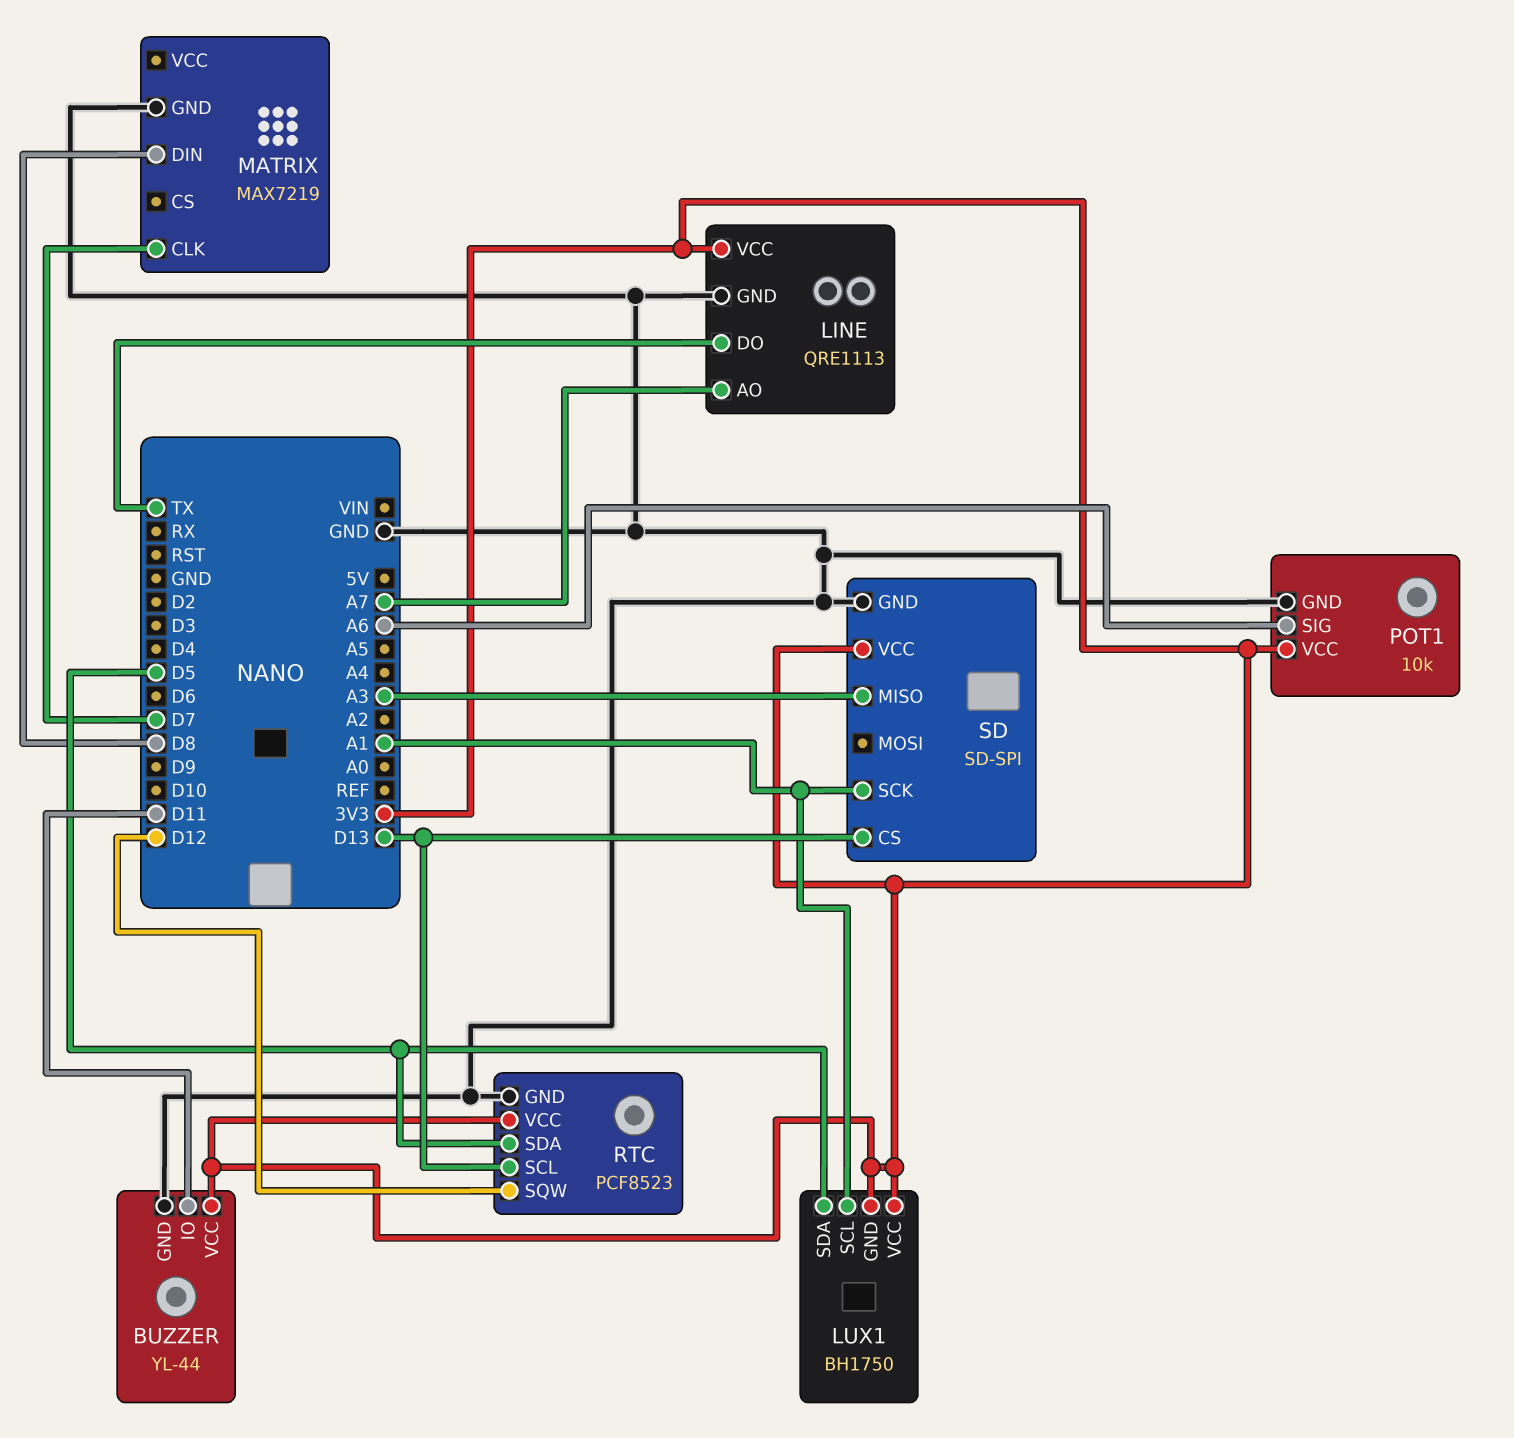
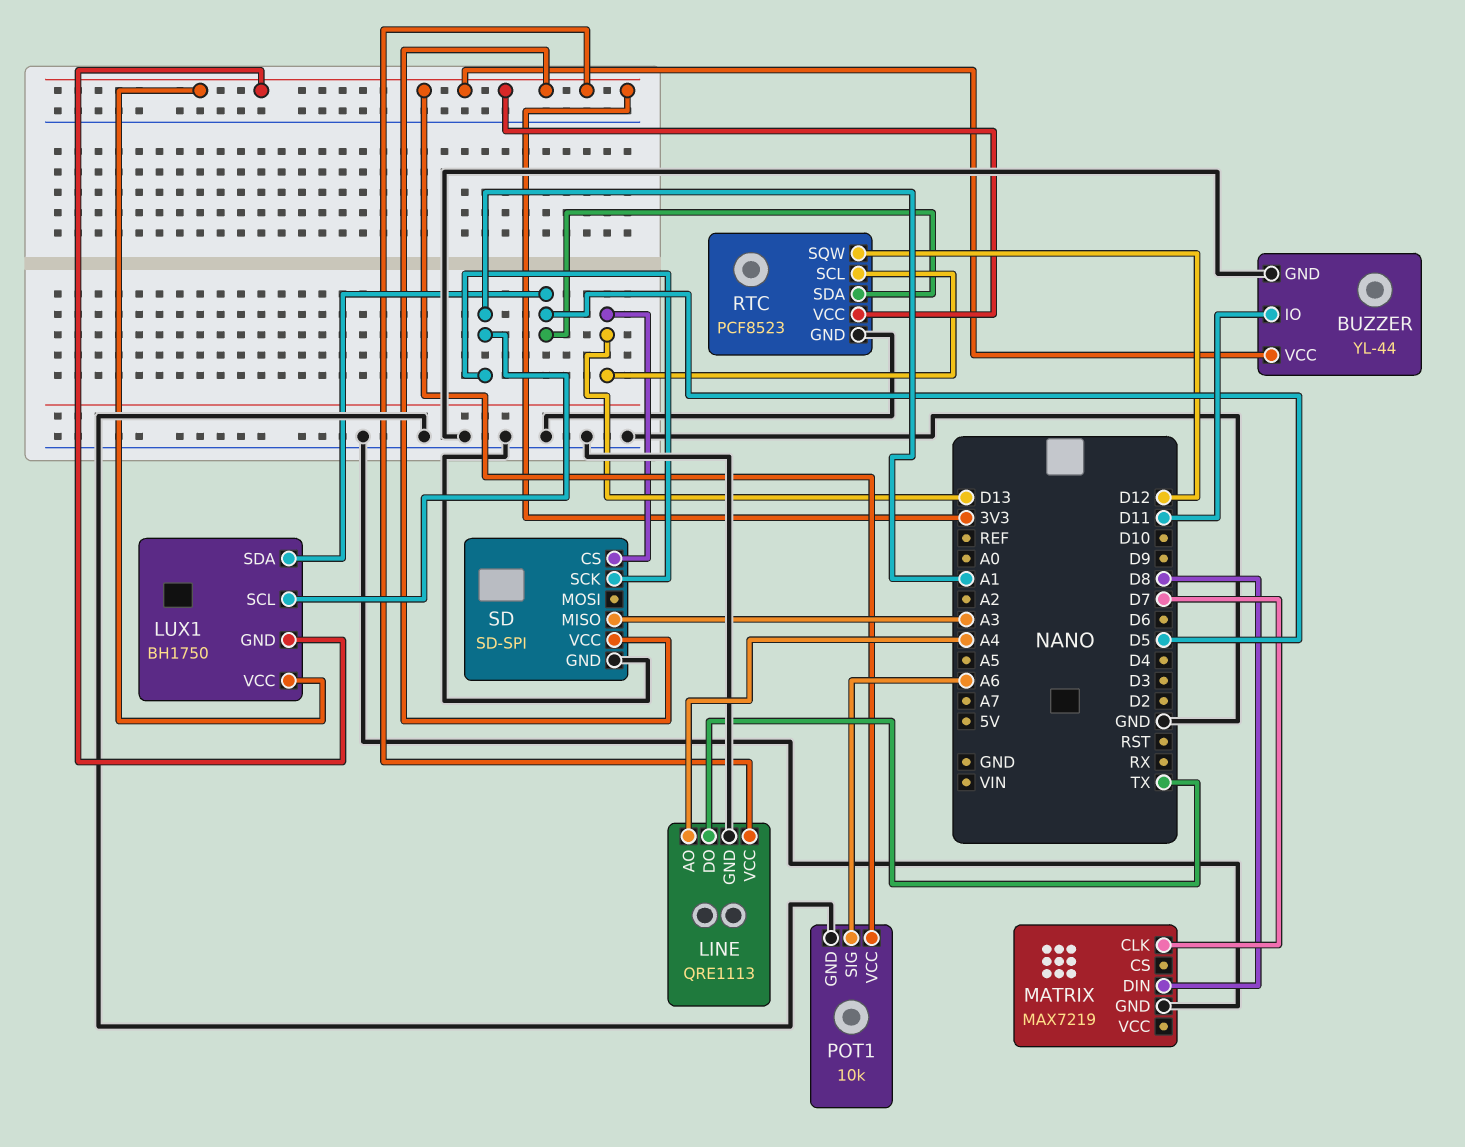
LINE pin AO: A7 -> A4

